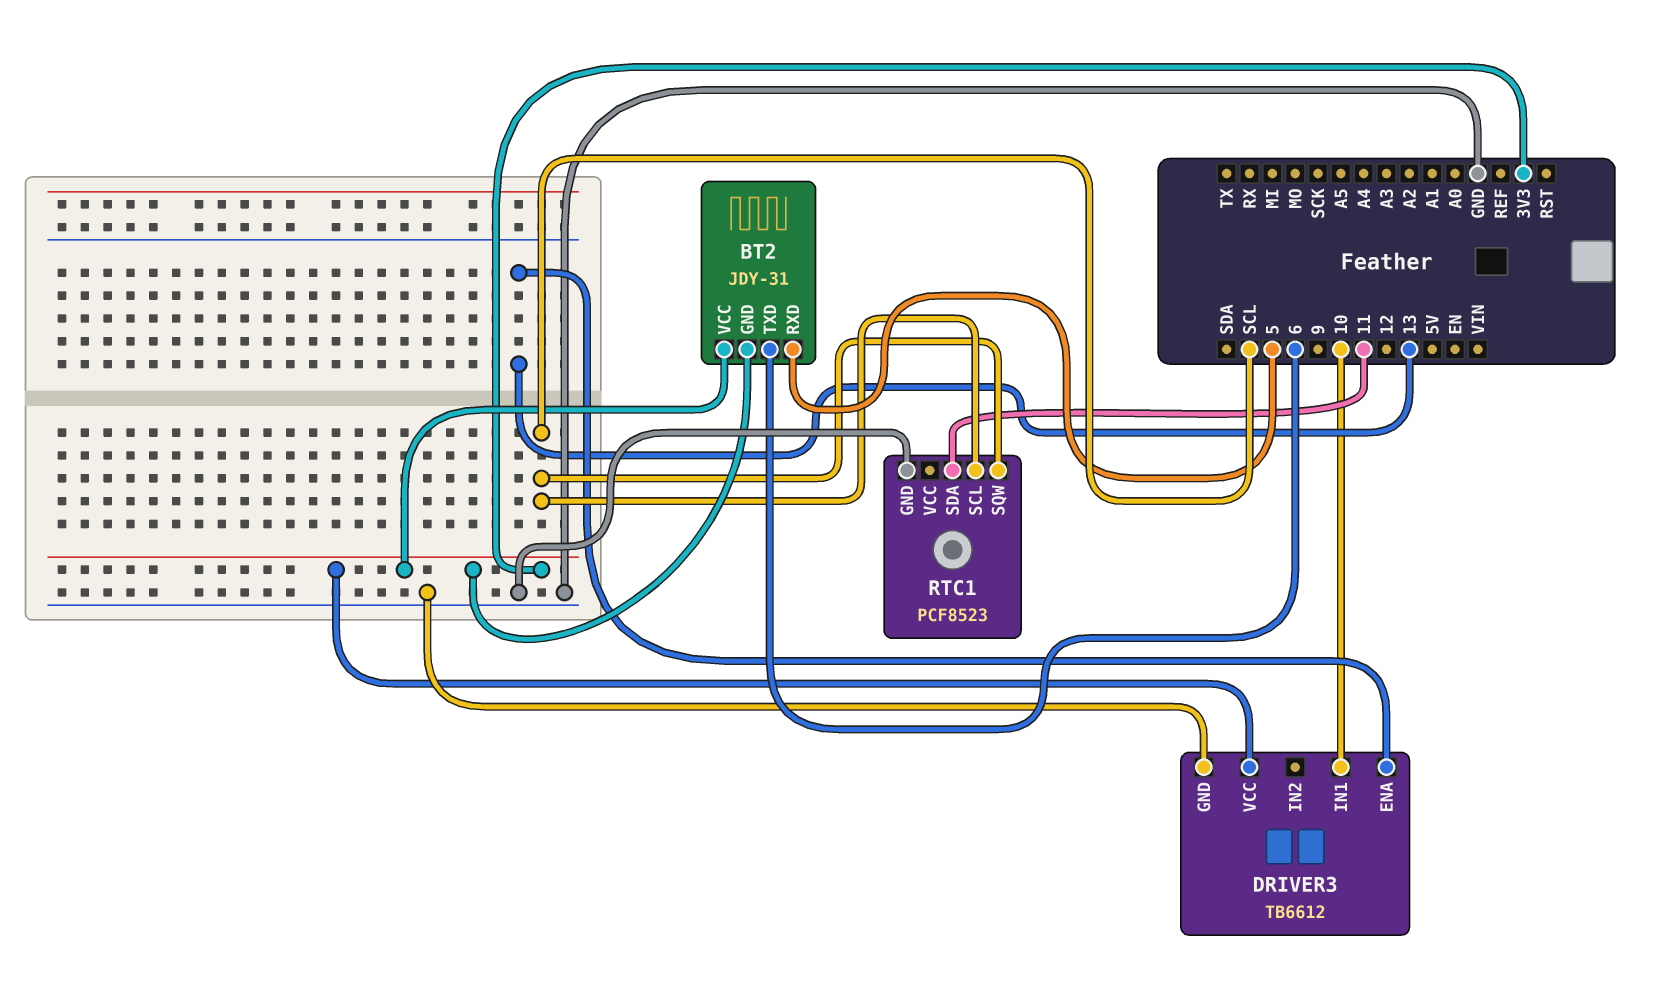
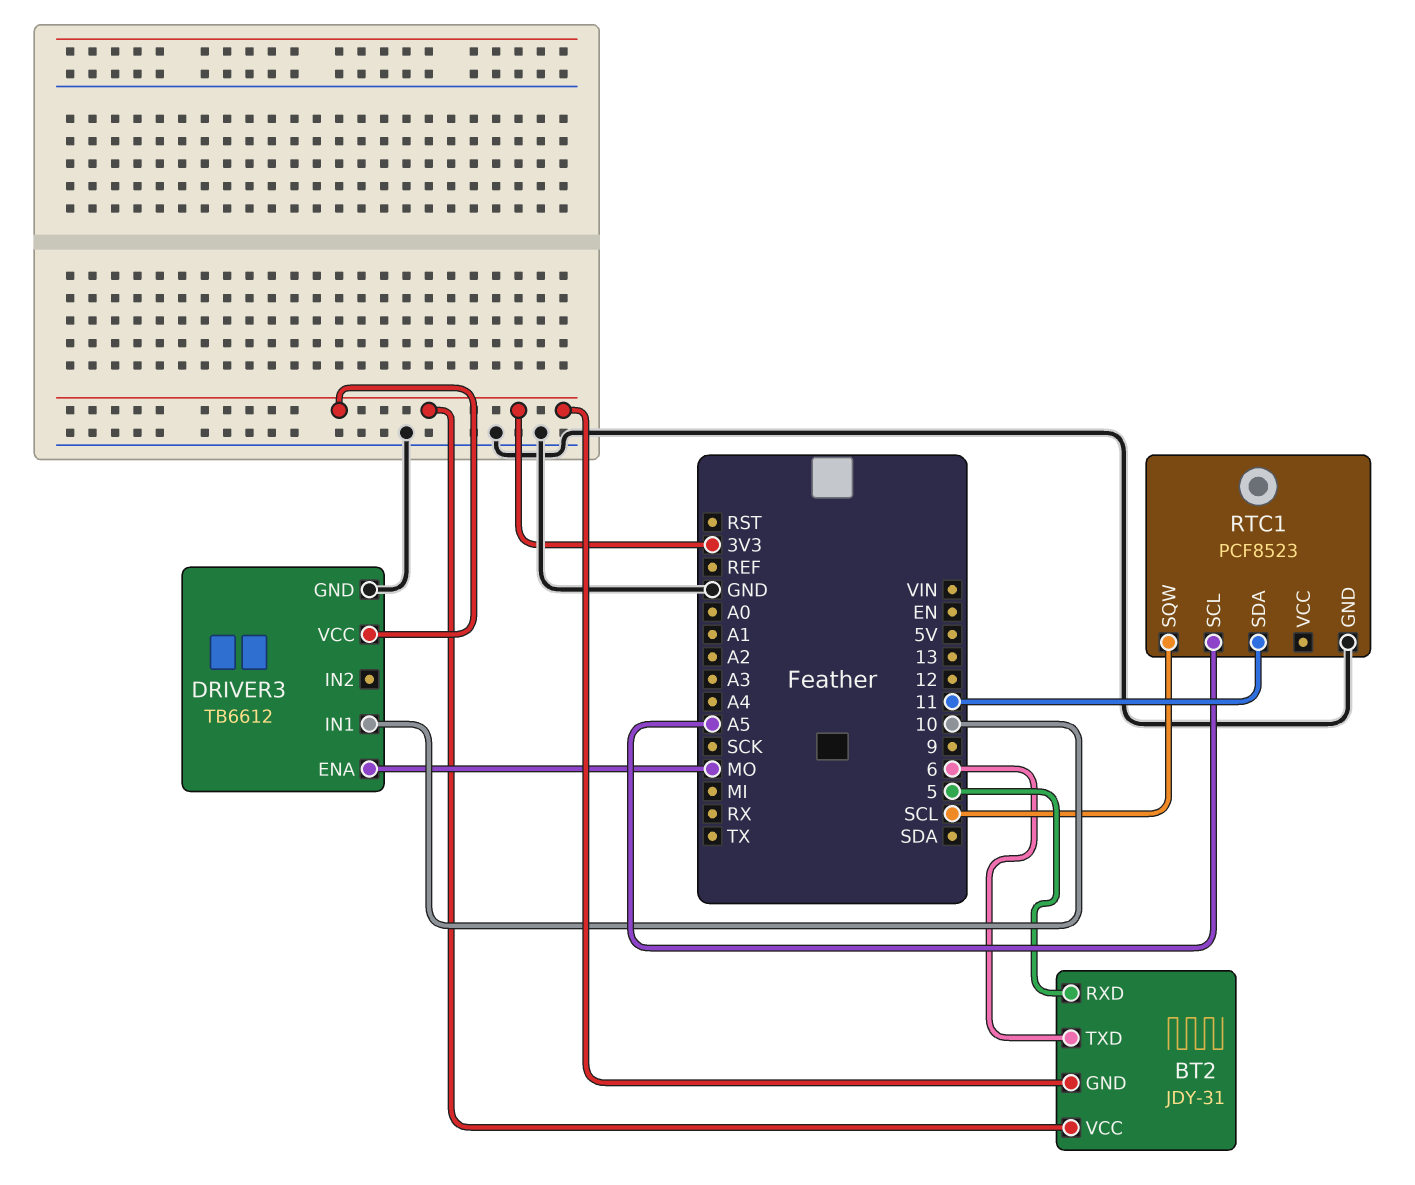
DRIVER3 pin ENA: 13 -> MO
RTC1 pin SCL: SCL -> A5

